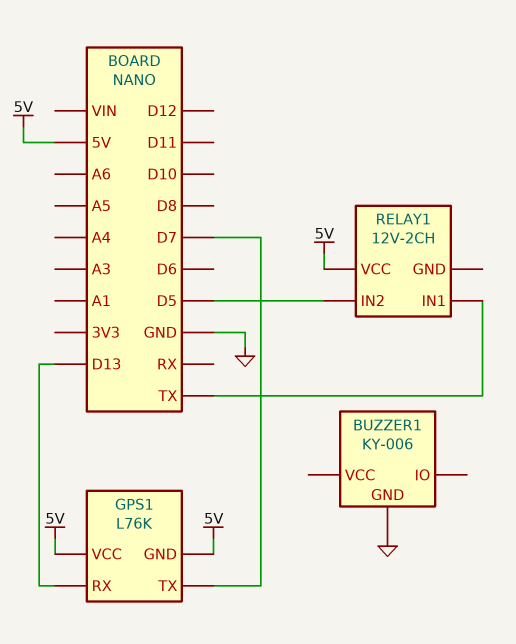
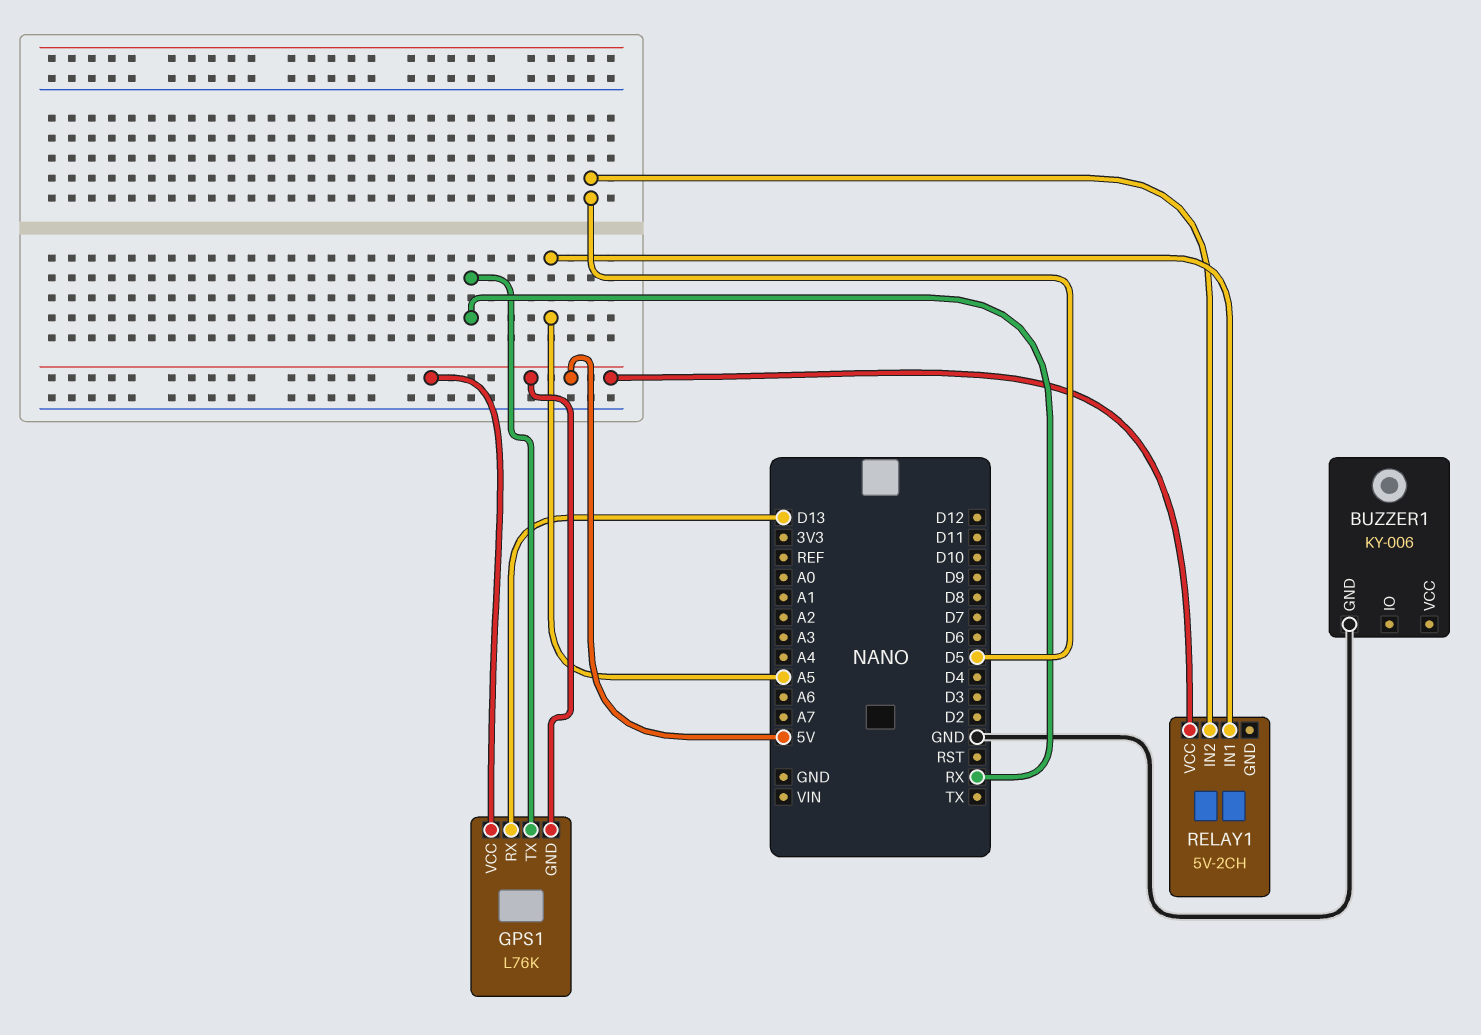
GPS1 pin TX: D7 -> RX
RELAY1: 12V-2CH -> 5V-2CH
RELAY1 pin IN1: TX -> A5

